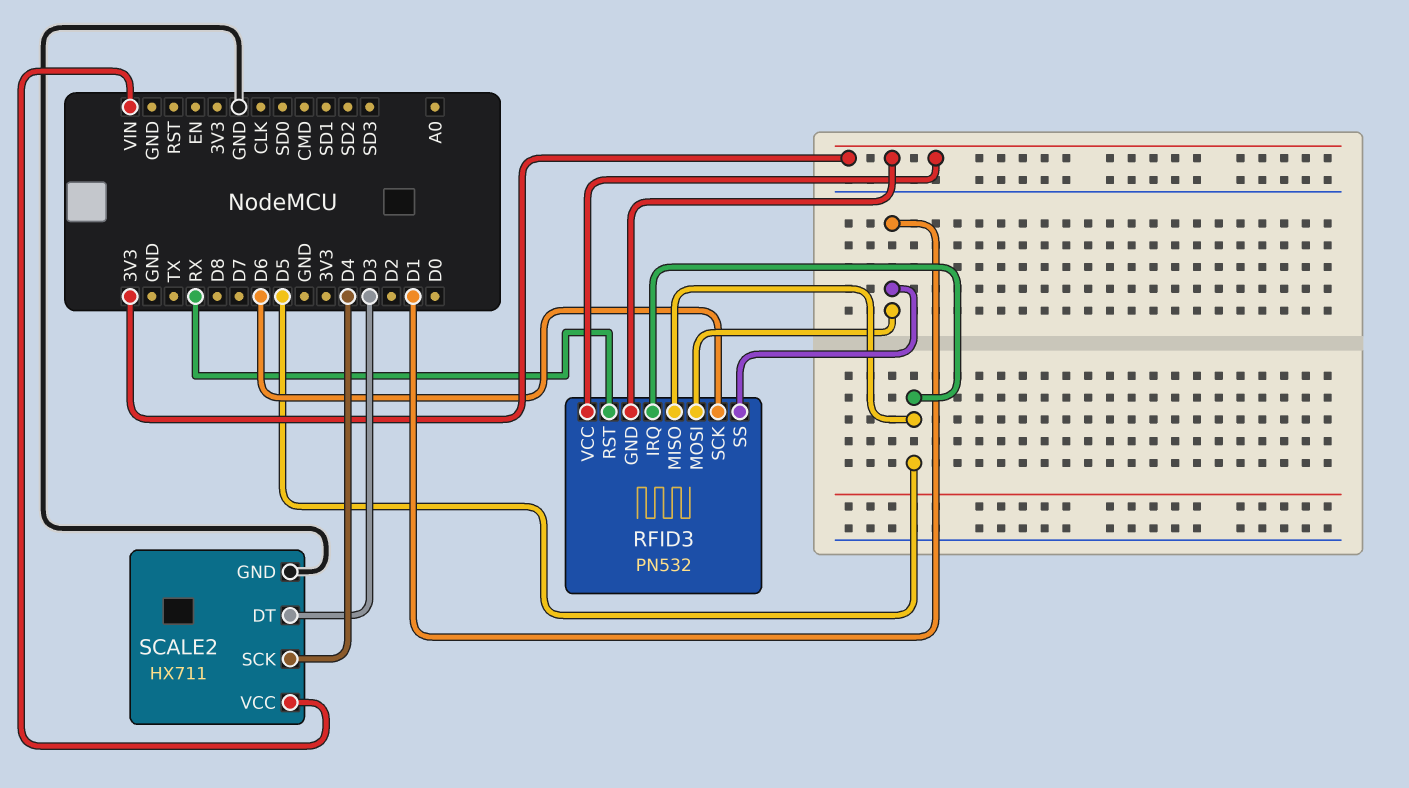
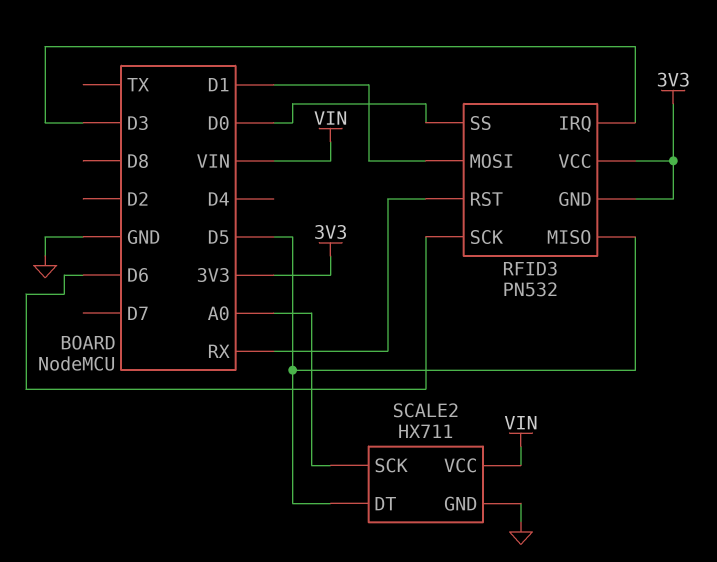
RFID3 pin IRQ: D5 -> D3
RFID3 pin SS: D1 -> D0
SCALE2 pin DT: D3 -> D5
SCALE2 pin SCK: D4 -> A0

